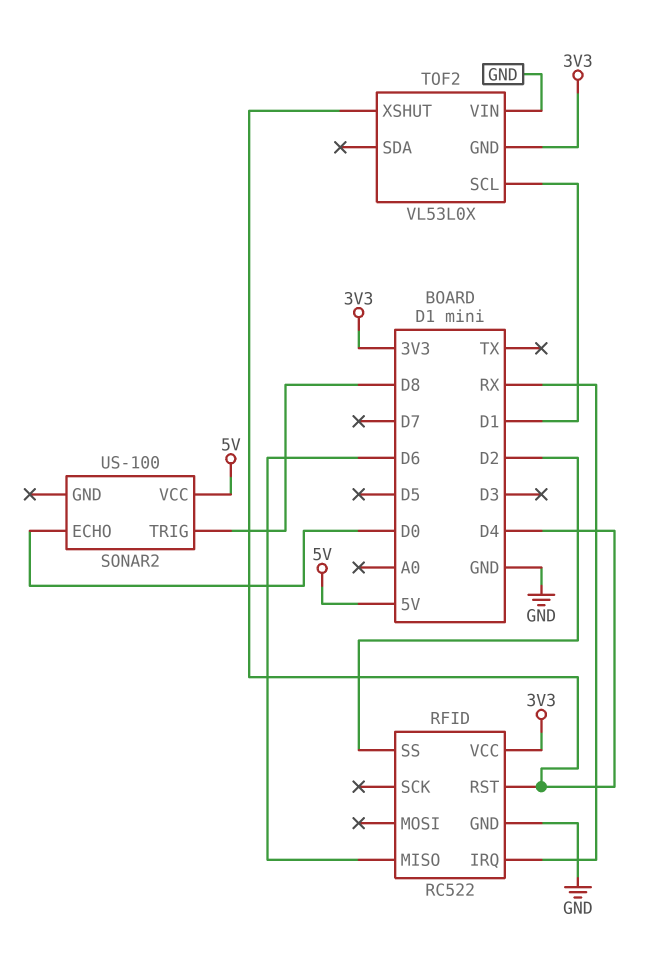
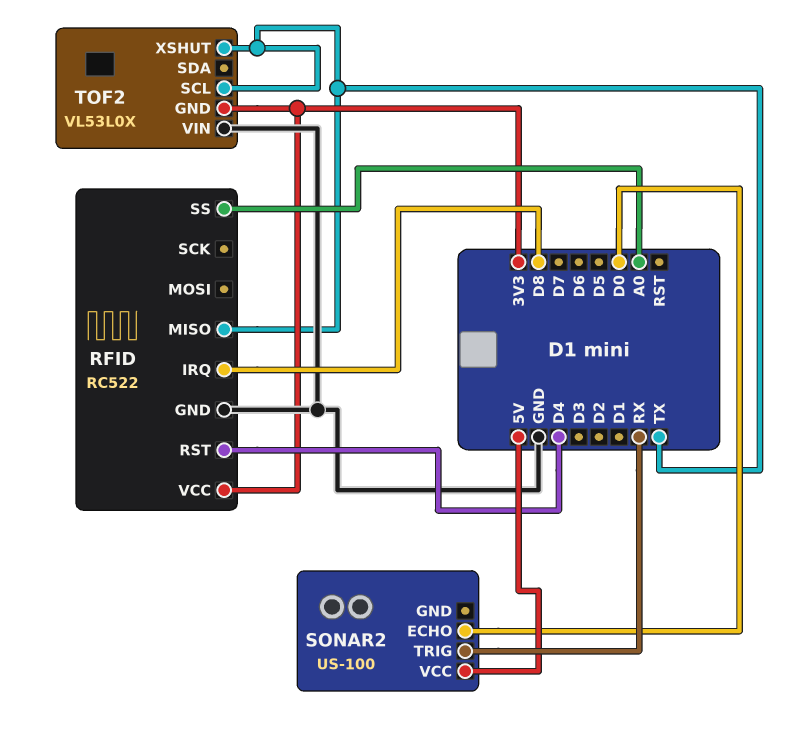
RFID pin IRQ: RX -> D8
RFID pin MISO: D6 -> TX
RFID pin SS: D2 -> A0
SONAR2 pin TRIG: D8 -> RX
TOF2 pin SCL: D1 -> TX
TOF2 pin XSHUT: D4 -> TX

